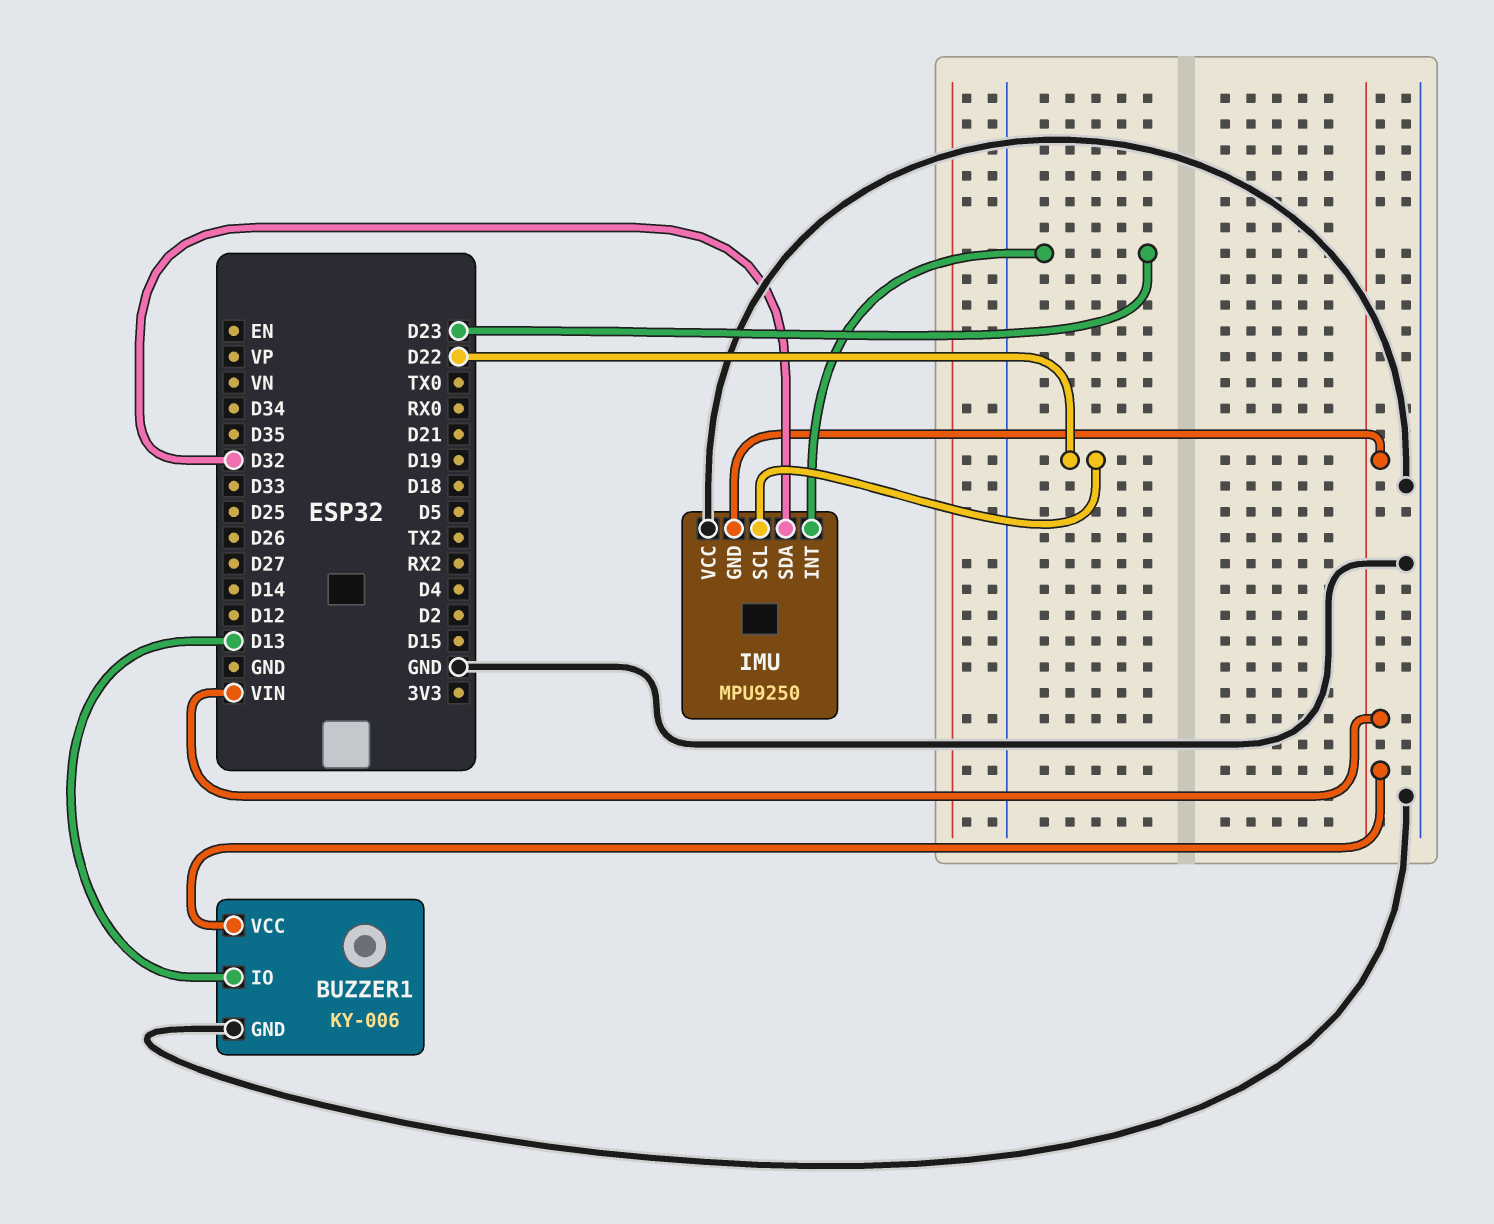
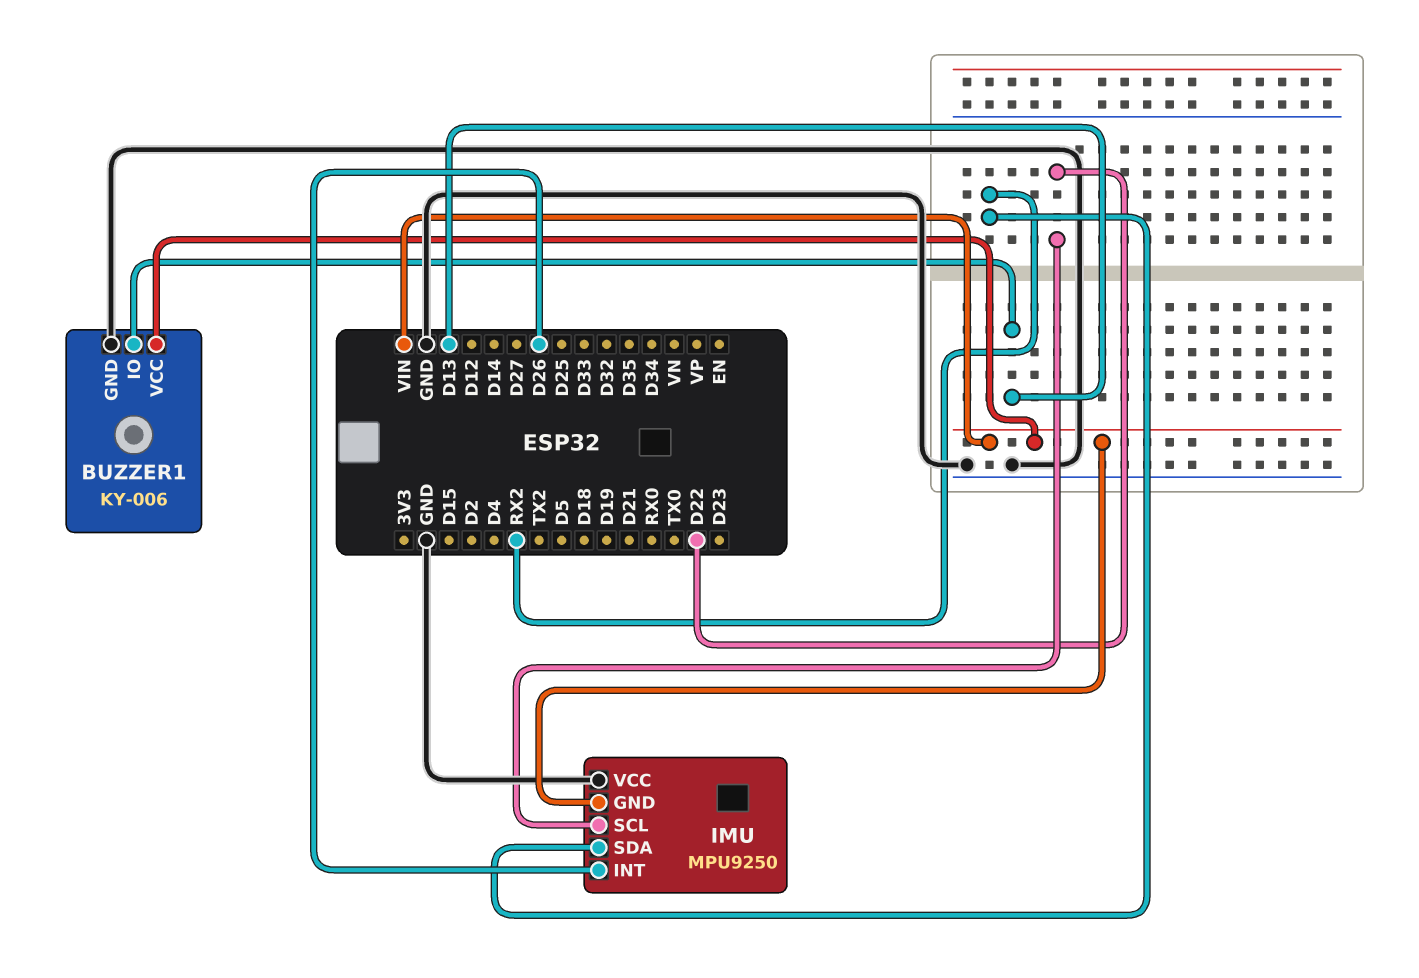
IMU pin INT: D23 -> D26
IMU pin SDA: D32 -> RX2

